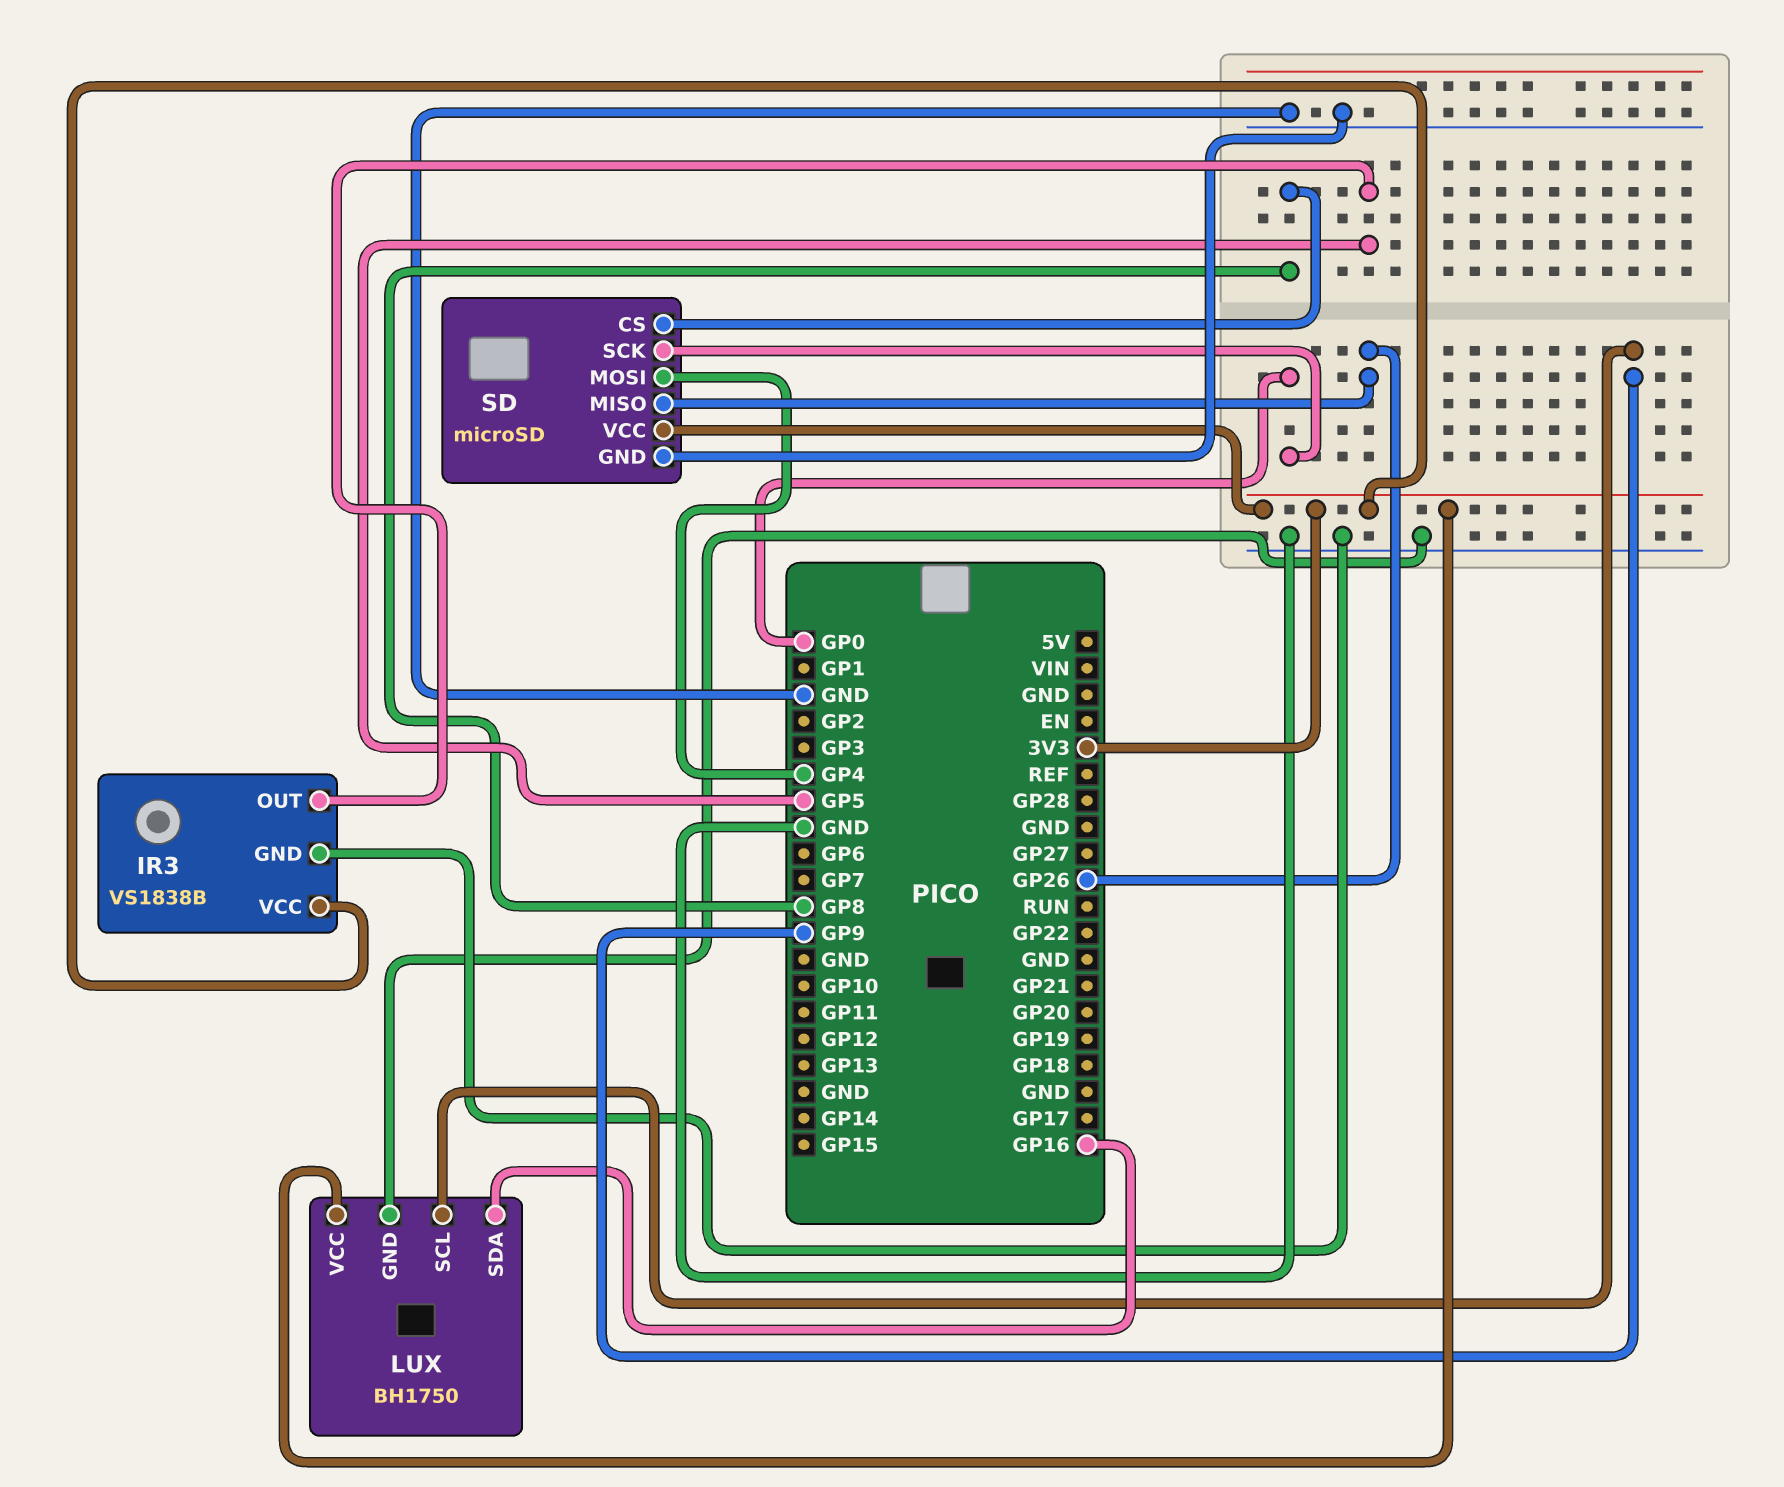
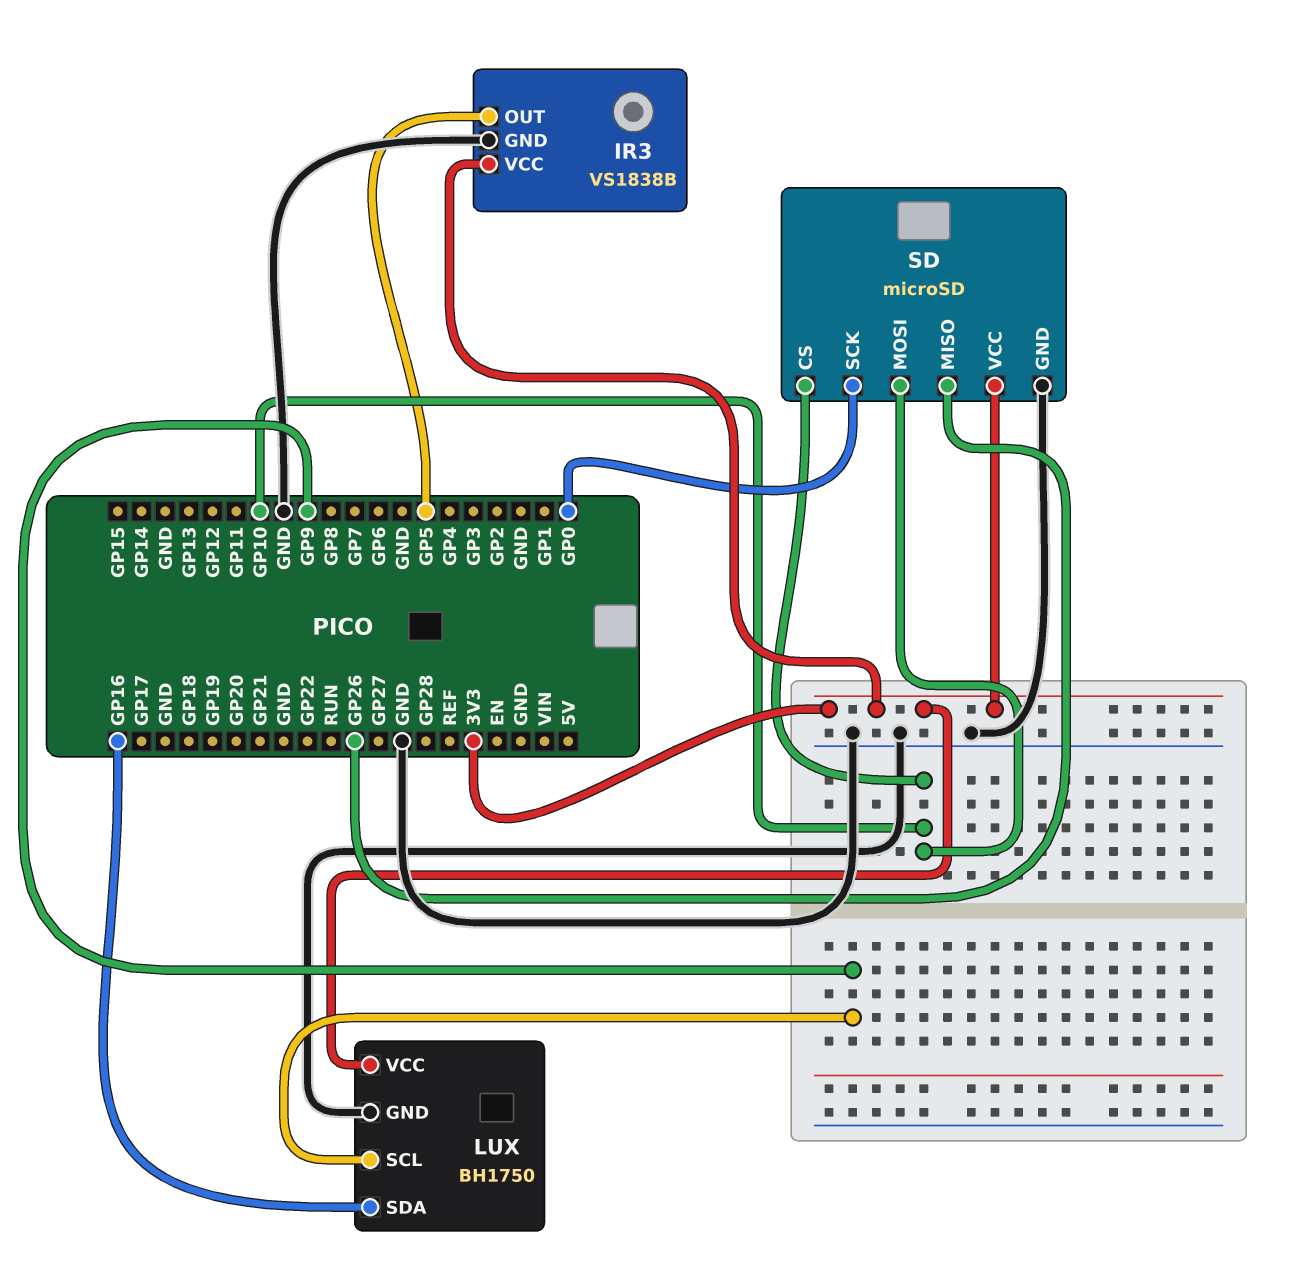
SD pin CS: GP8 -> GP10
SD pin MOSI: GP4 -> GP10

